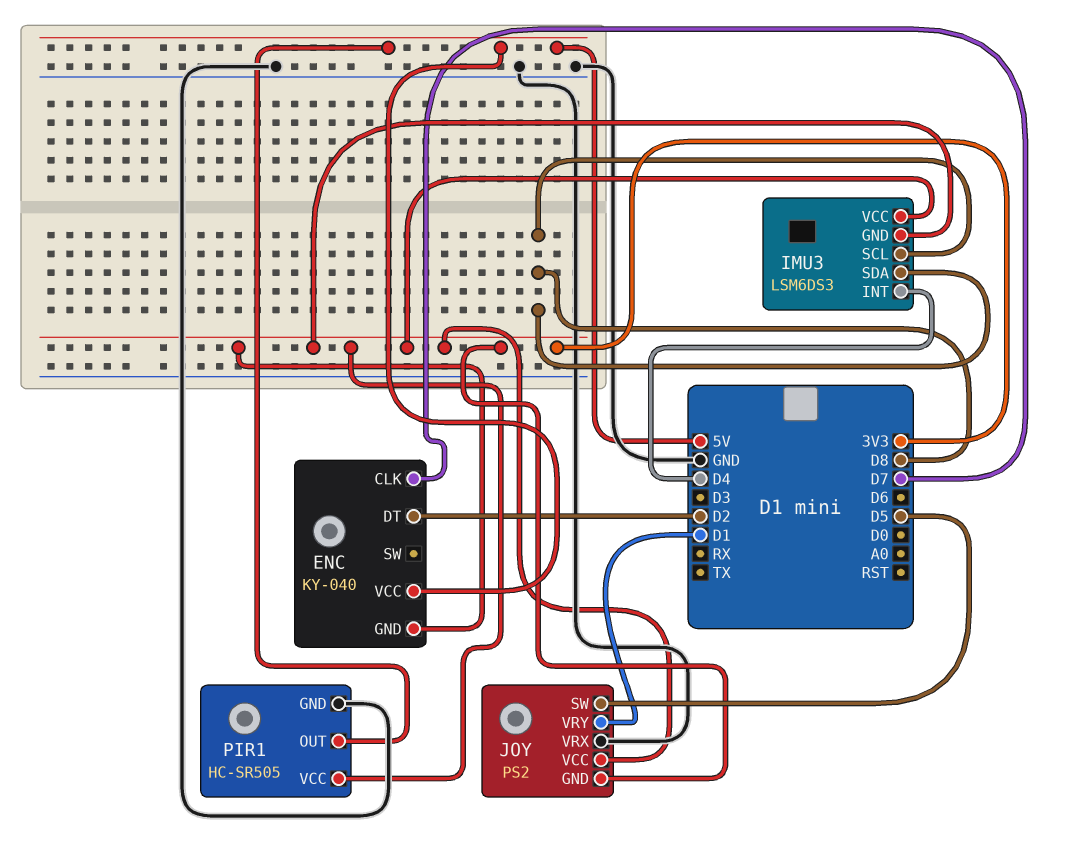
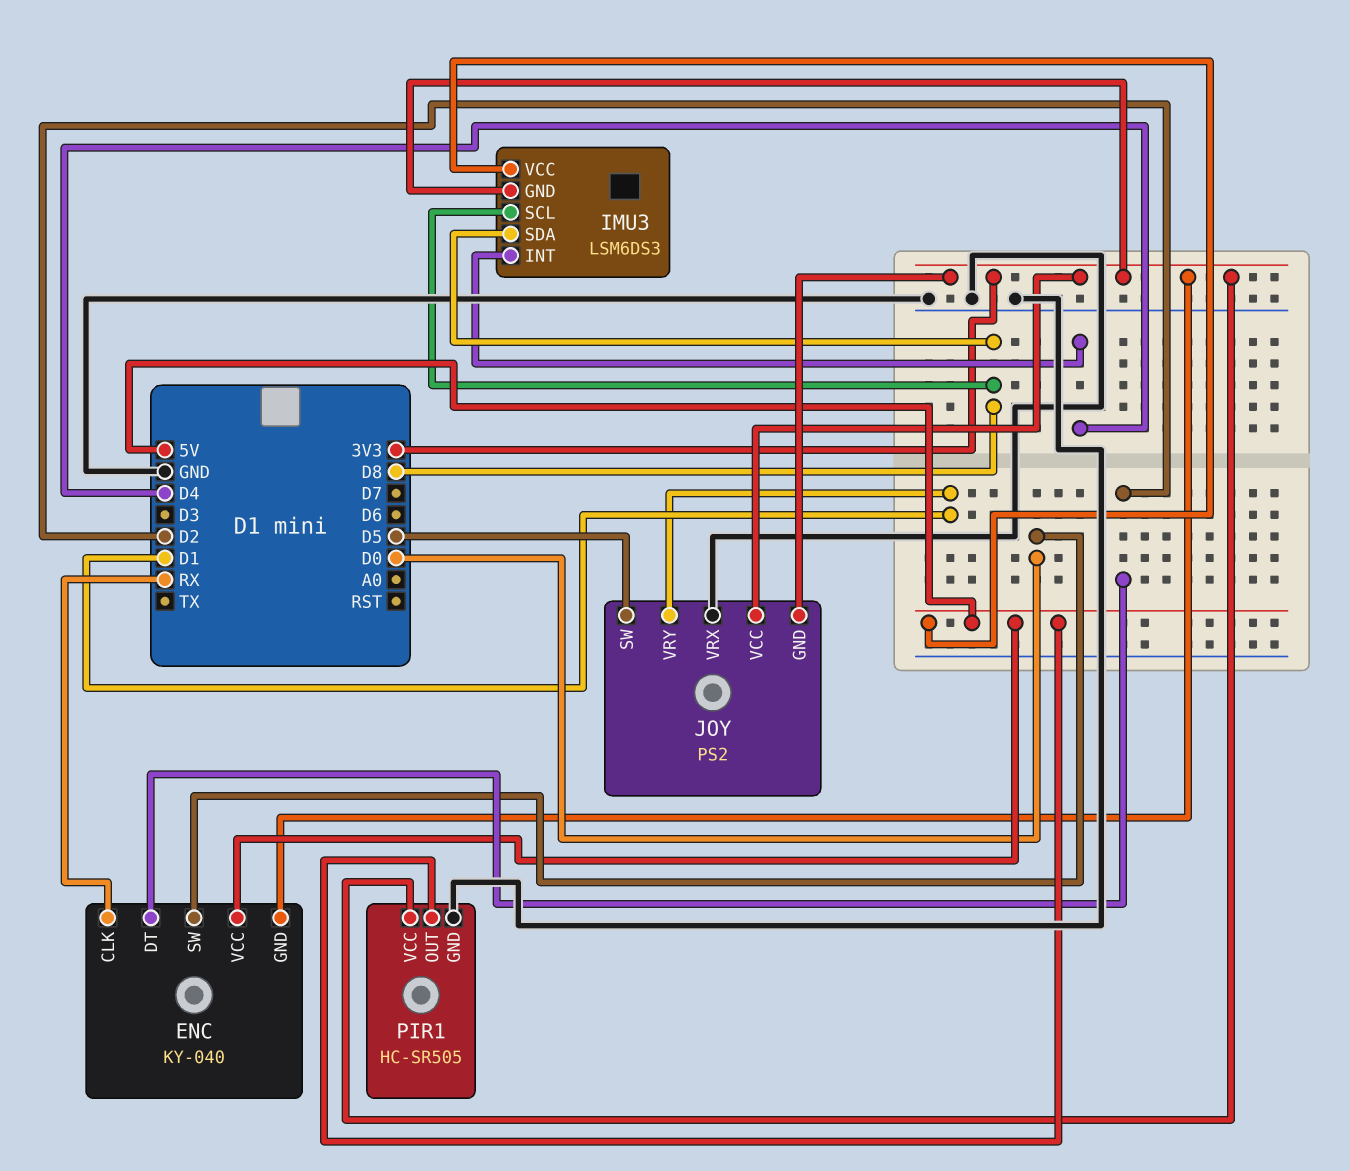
ENC pin CLK: D7 -> RX
ENC pin SW: none -> D0
IMU3 pin VCC: 3V3 -> 5V

